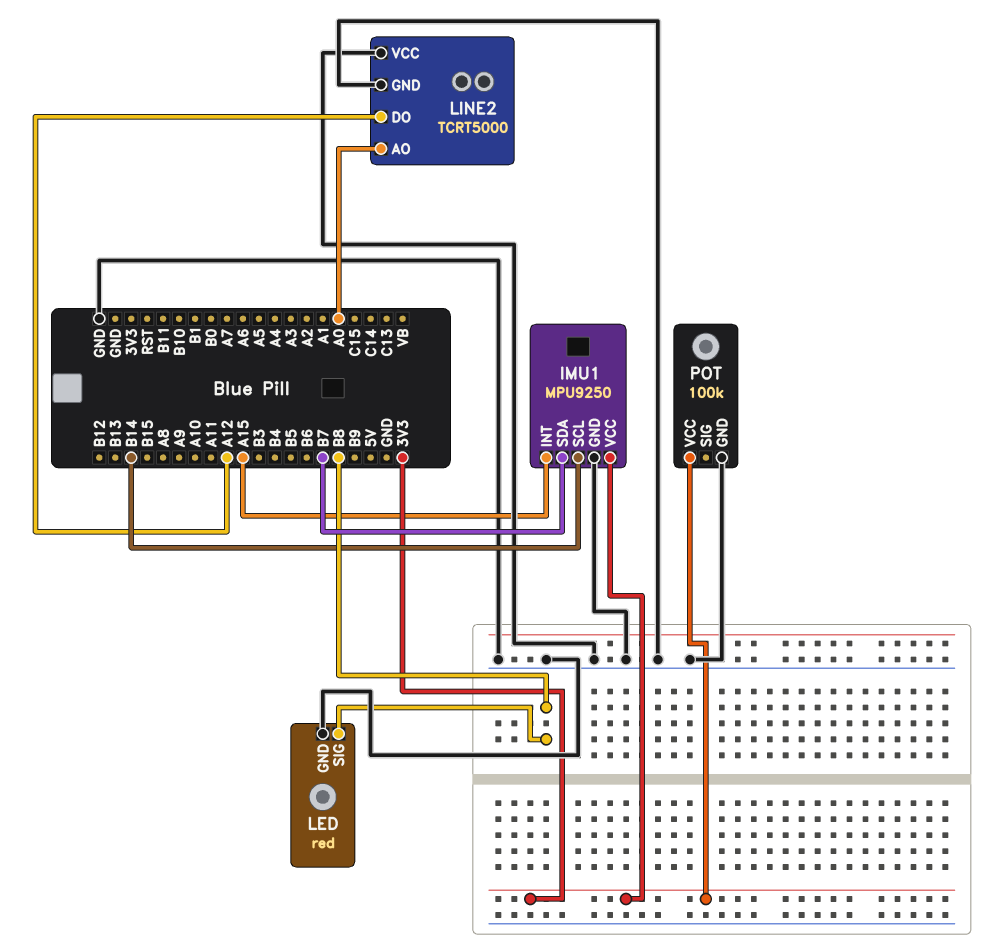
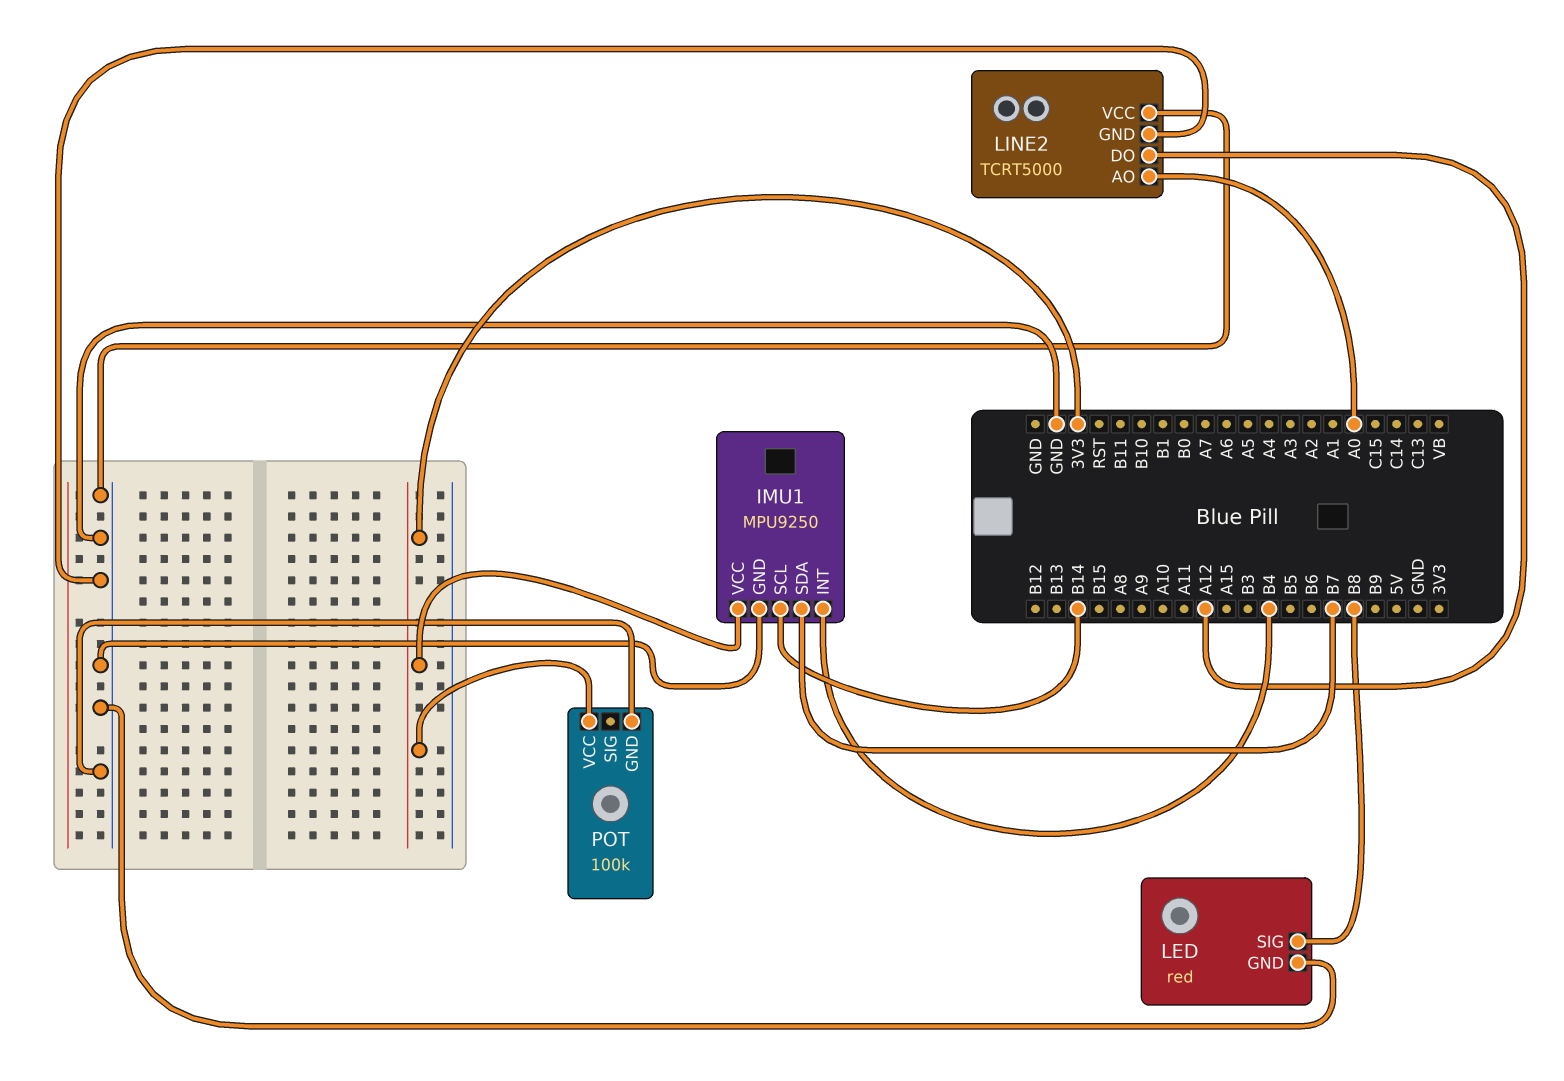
IMU1 pin INT: A15 -> B4

